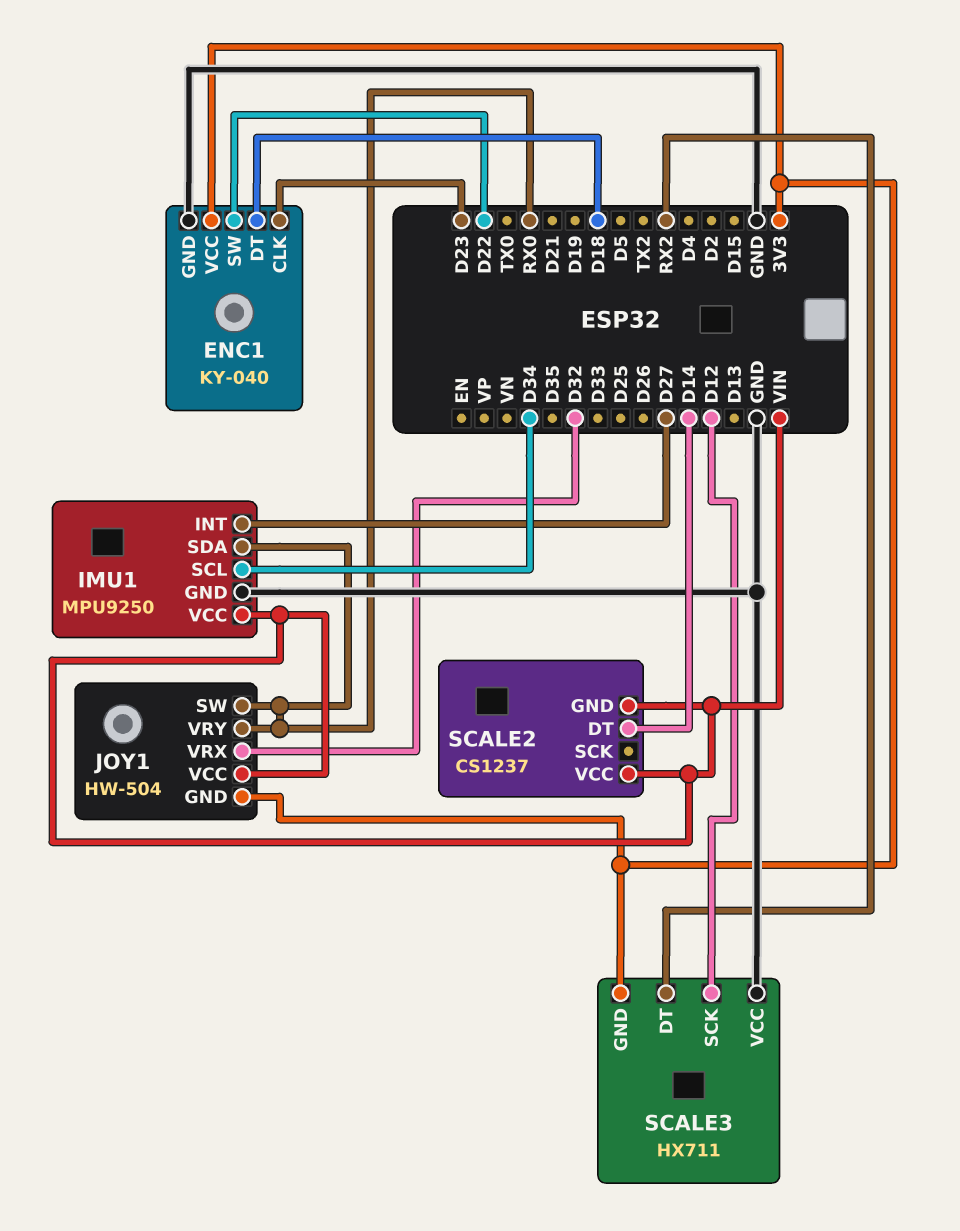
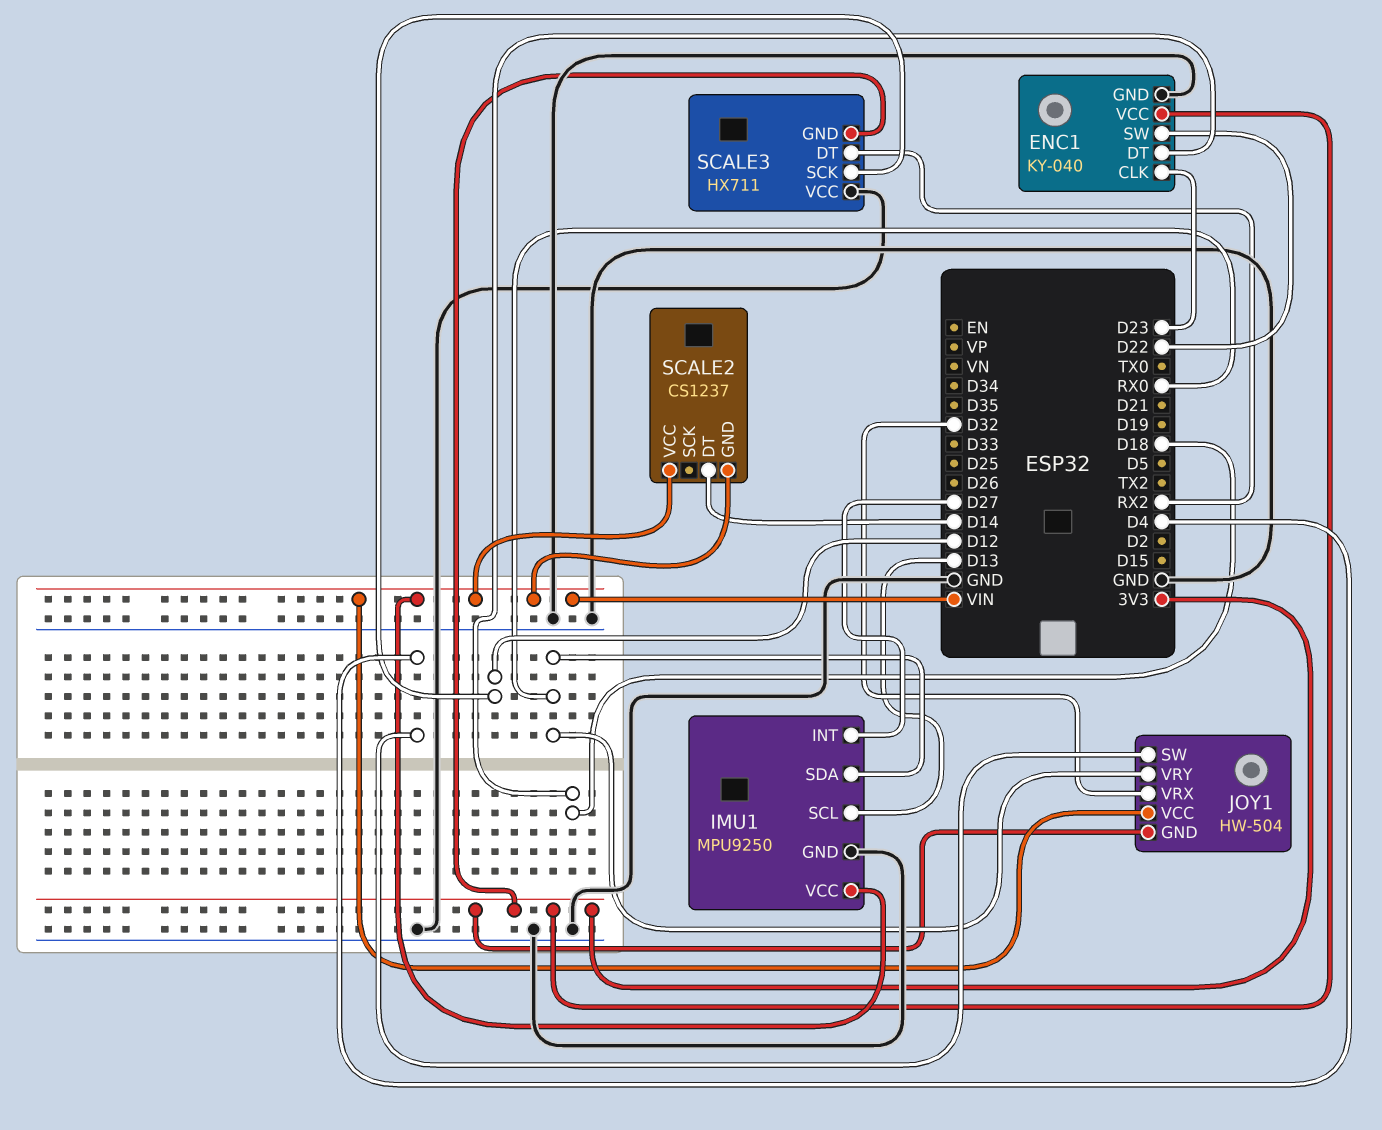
IMU1 pin SCL: D34 -> D13
JOY1 pin SW: RX0 -> D4

